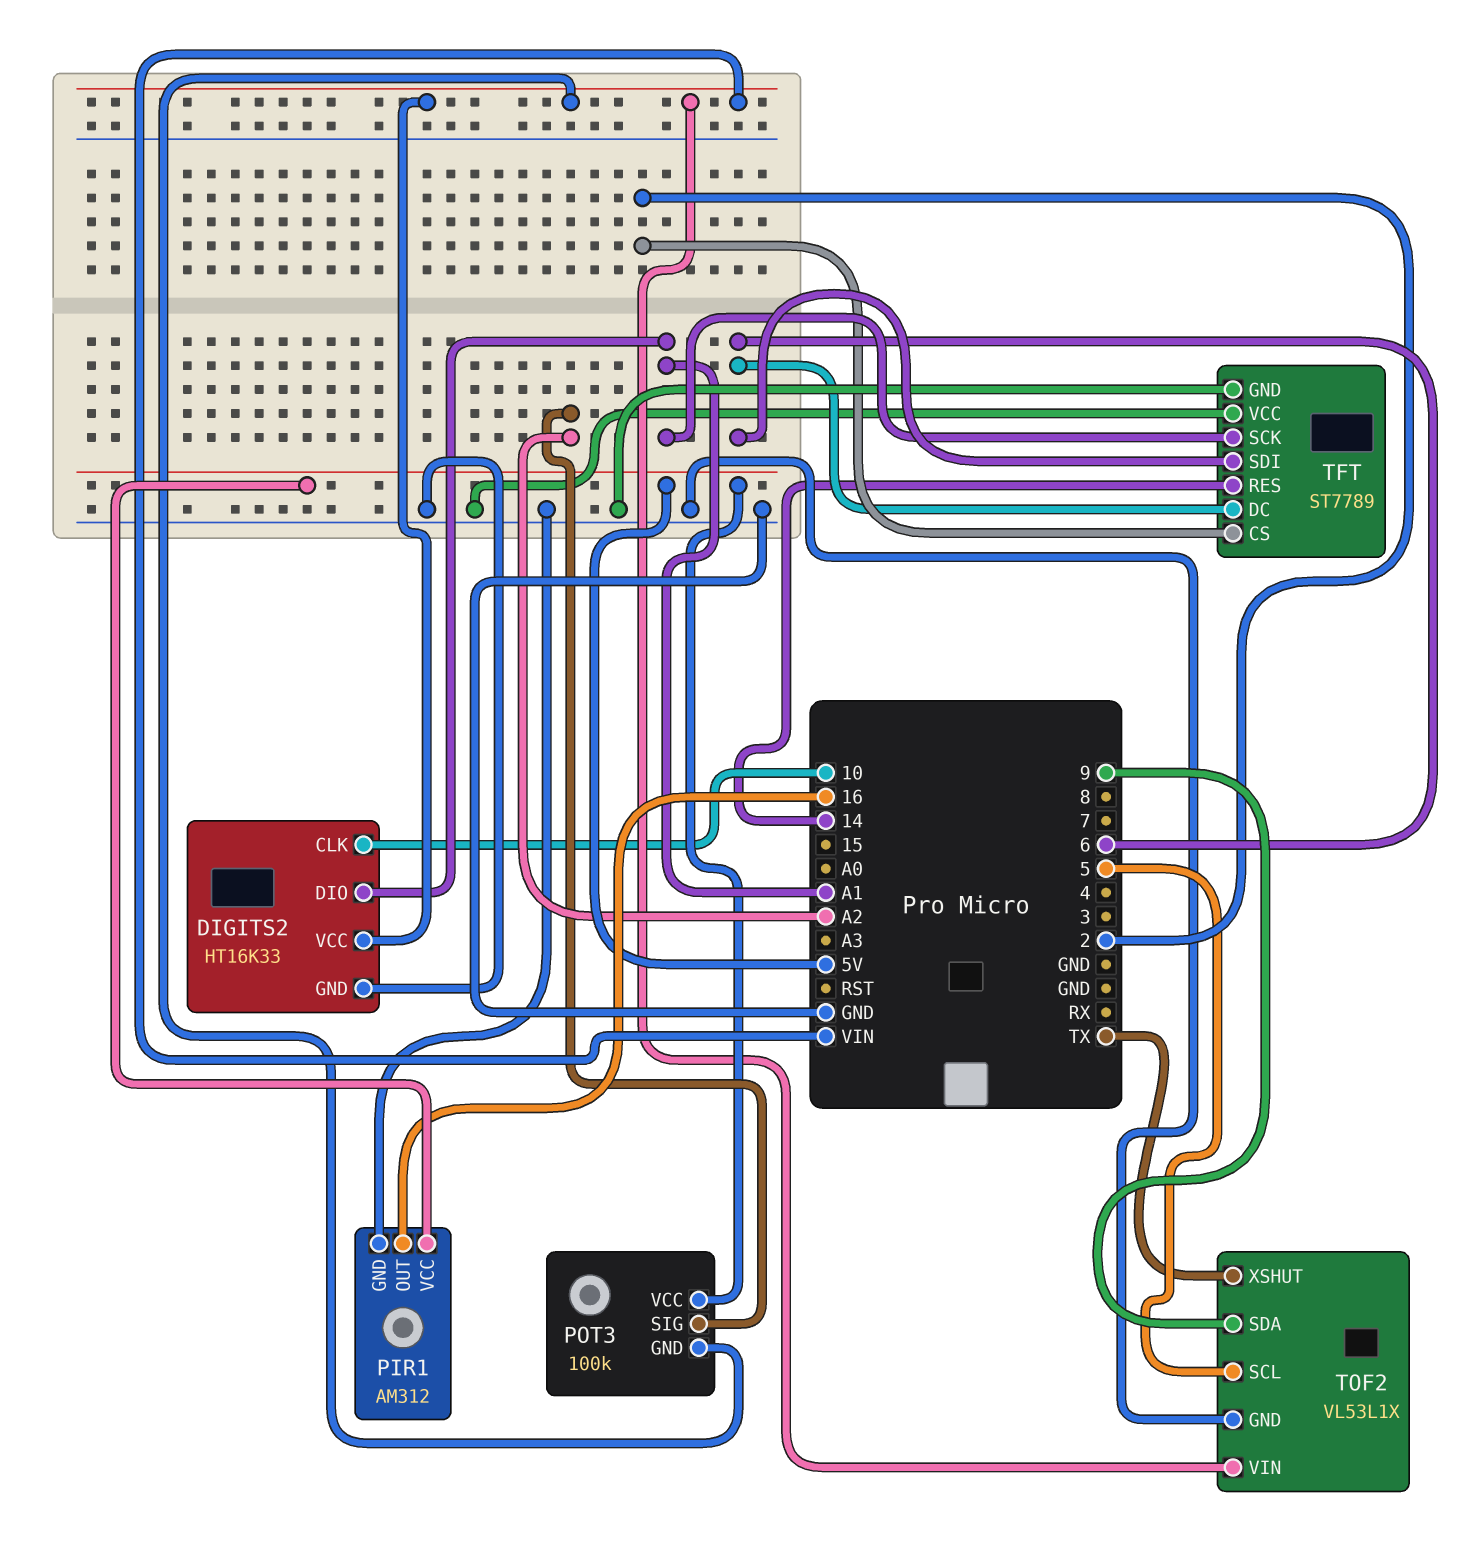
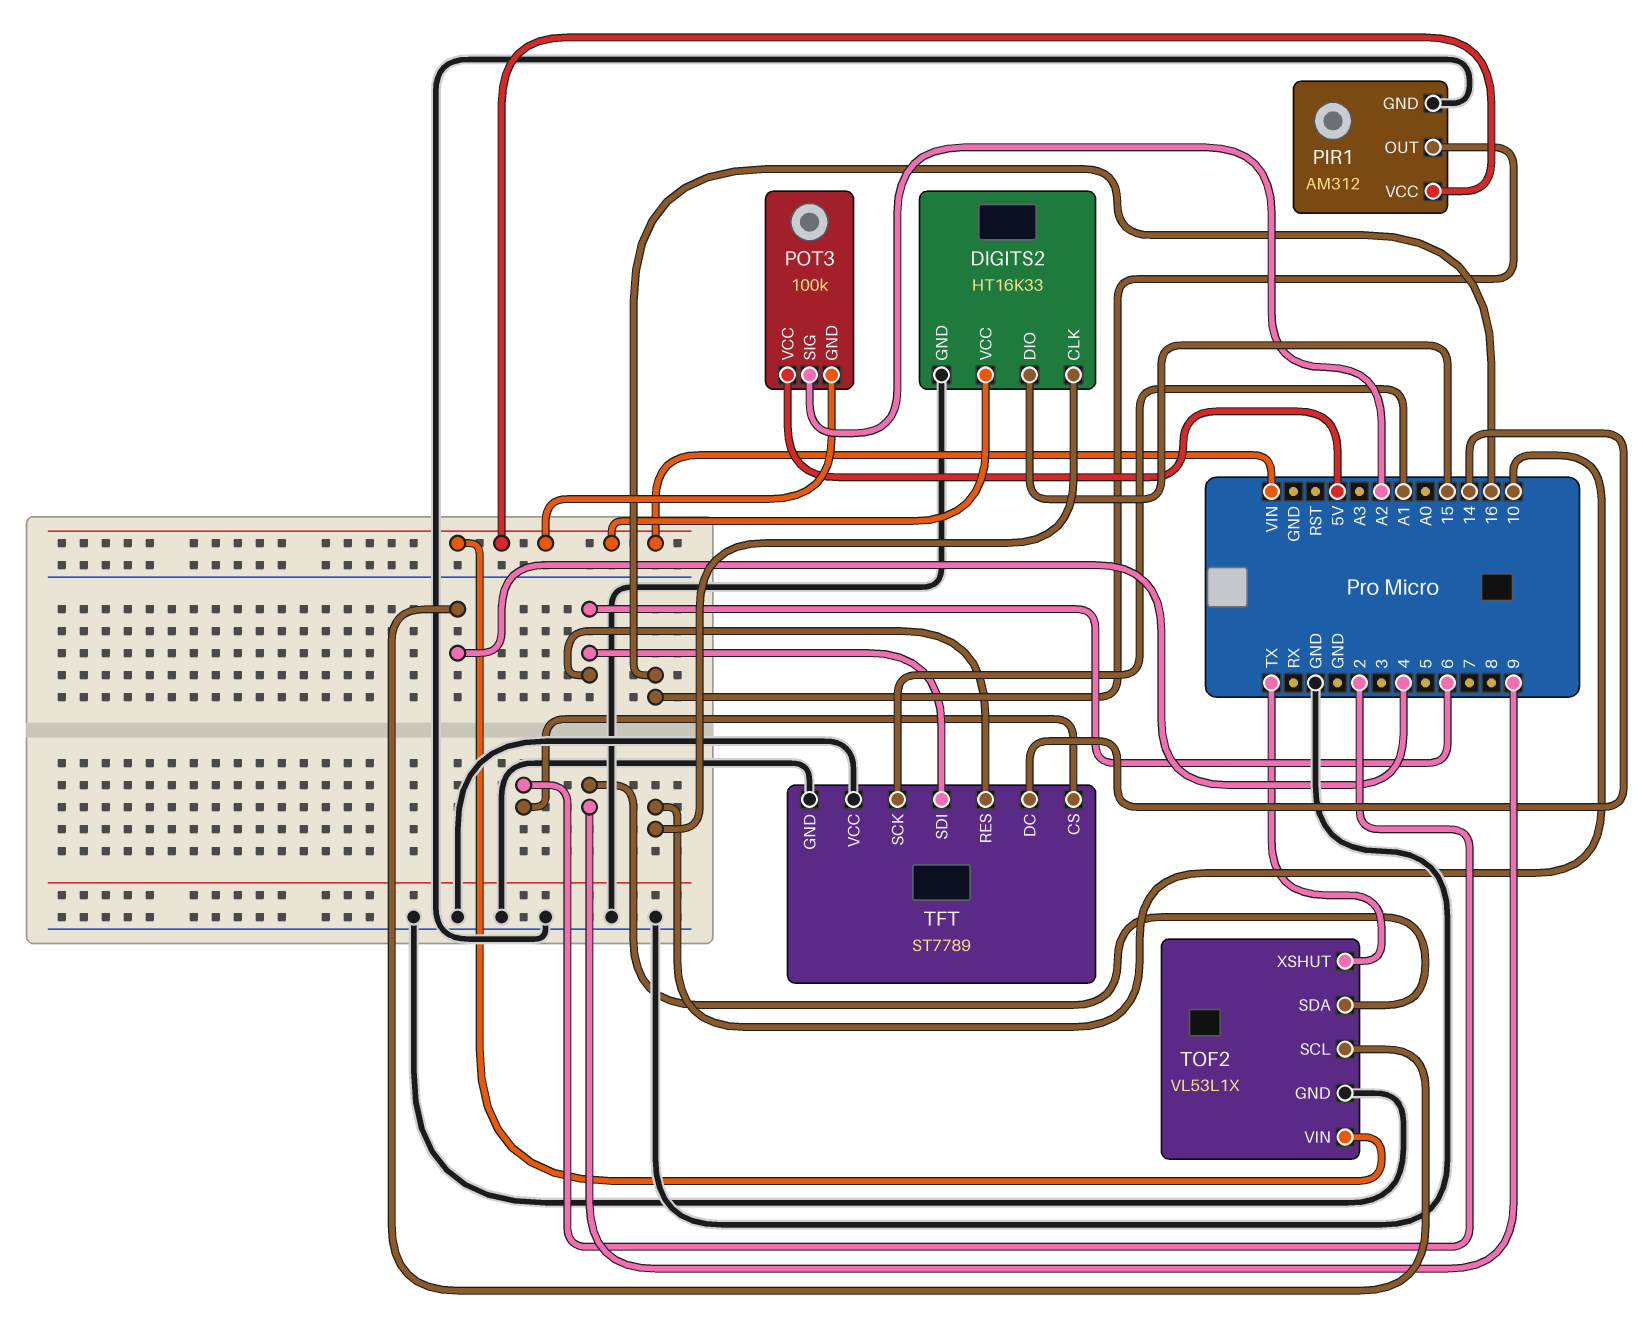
DIGITS2 pin DIO: A1 -> 15
PIR1 pin VCC: 5V -> VIN
TFT pin DC: 6 -> 14
TFT pin RES: 14 -> 6
TOF2 pin SCL: 5 -> 4

